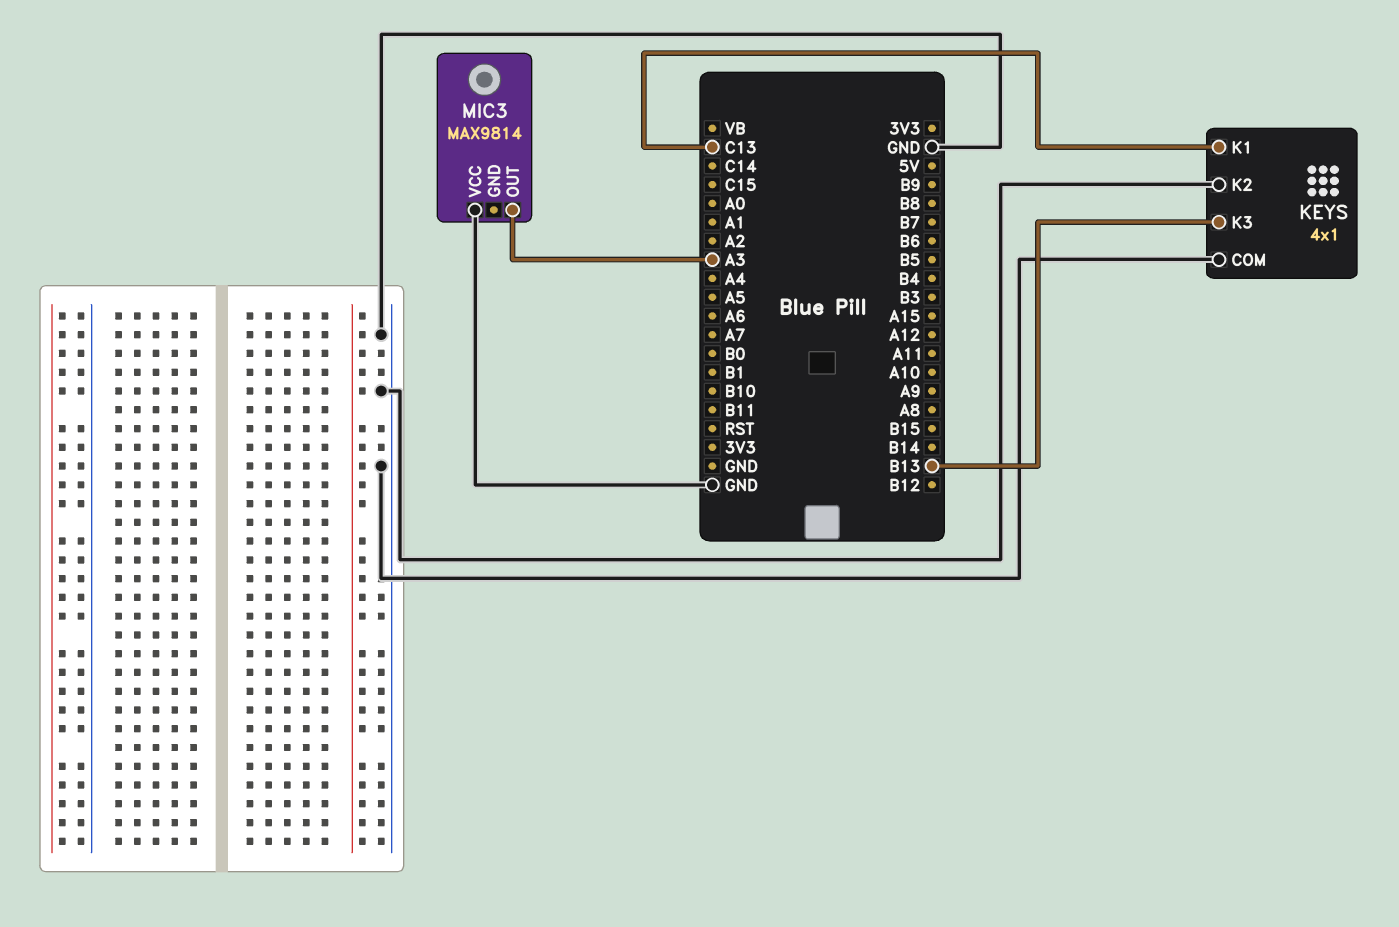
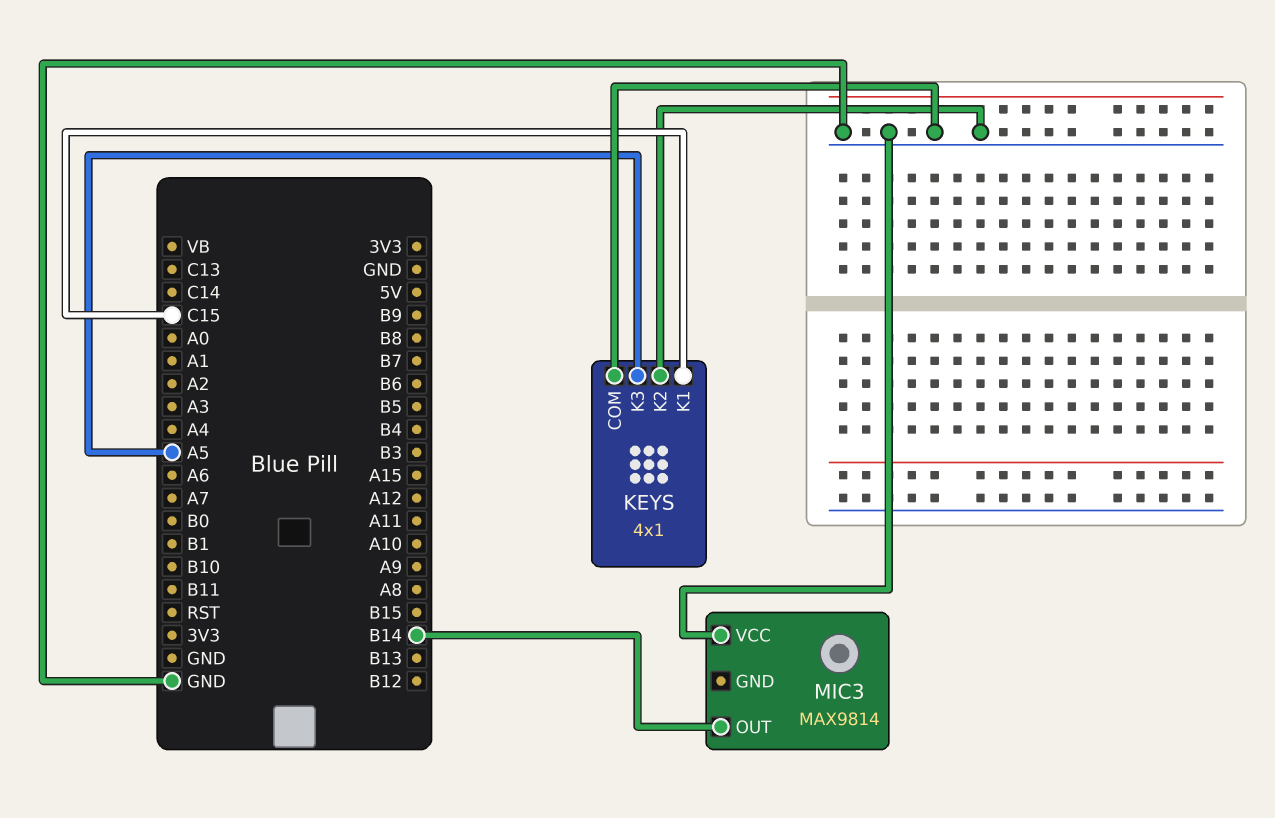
KEYS pin K1: C13 -> C15
KEYS pin K3: B13 -> A5
MIC3 pin OUT: A3 -> B14

